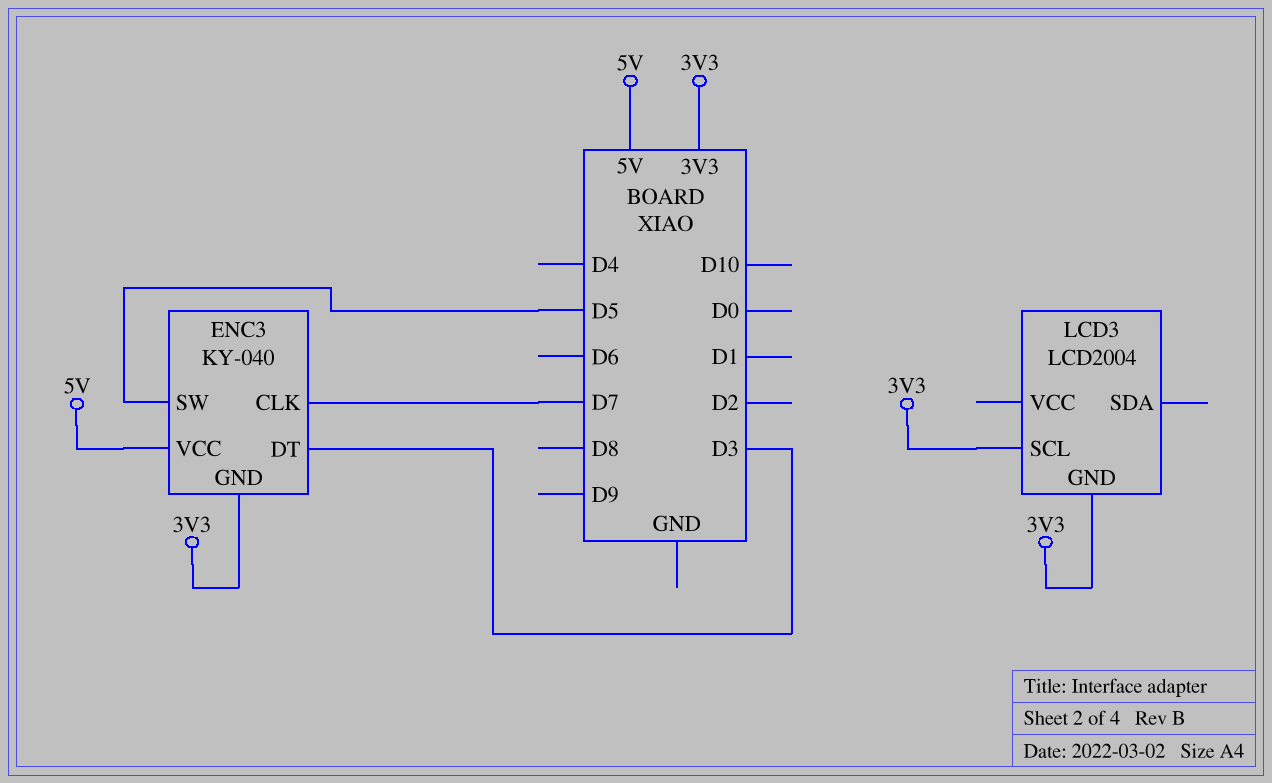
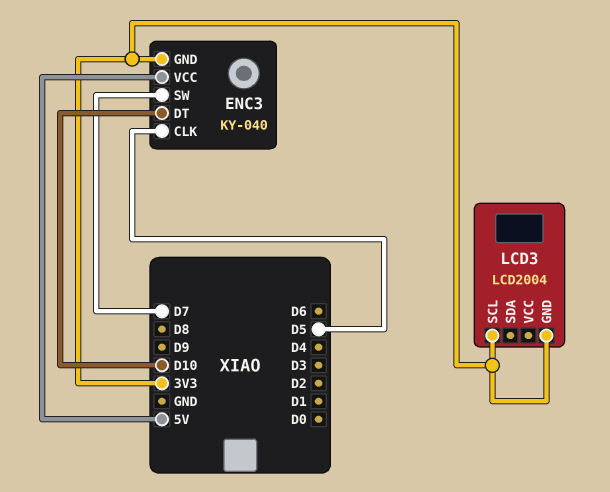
ENC3 pin CLK: D7 -> D5
ENC3 pin DT: D3 -> D10
ENC3 pin SW: D5 -> D7

